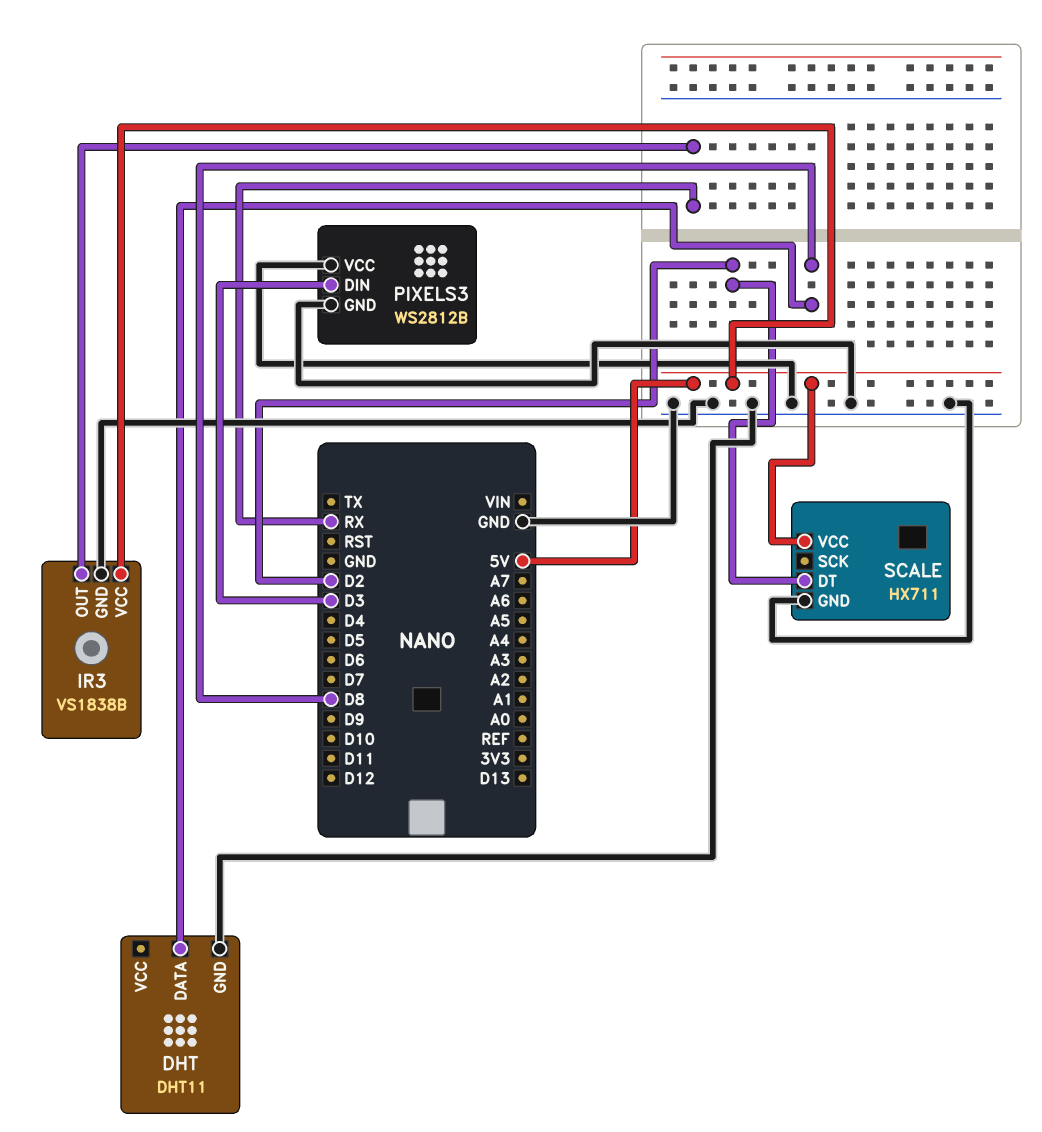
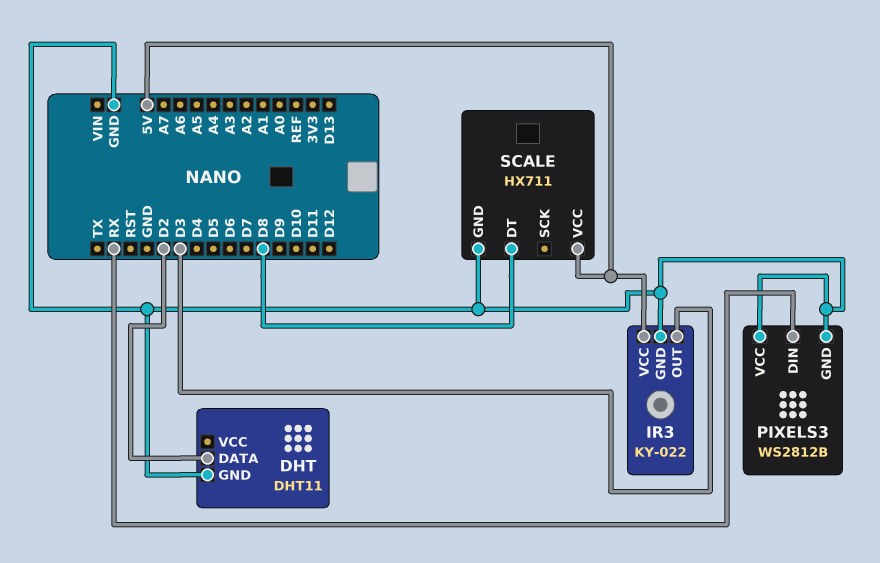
DHT pin DATA: D8 -> D2
IR3: VS1838B -> KY-022
IR3 pin OUT: RX -> D3
PIXELS3 pin DIN: D3 -> RX
SCALE pin DT: D2 -> D8

